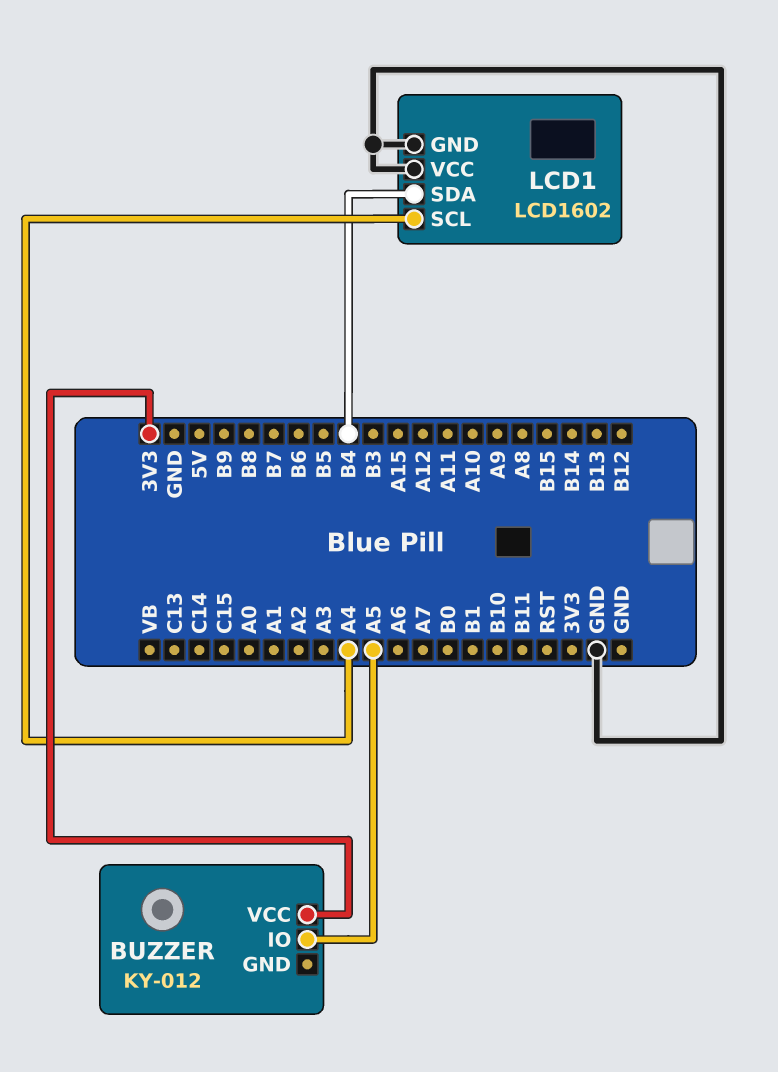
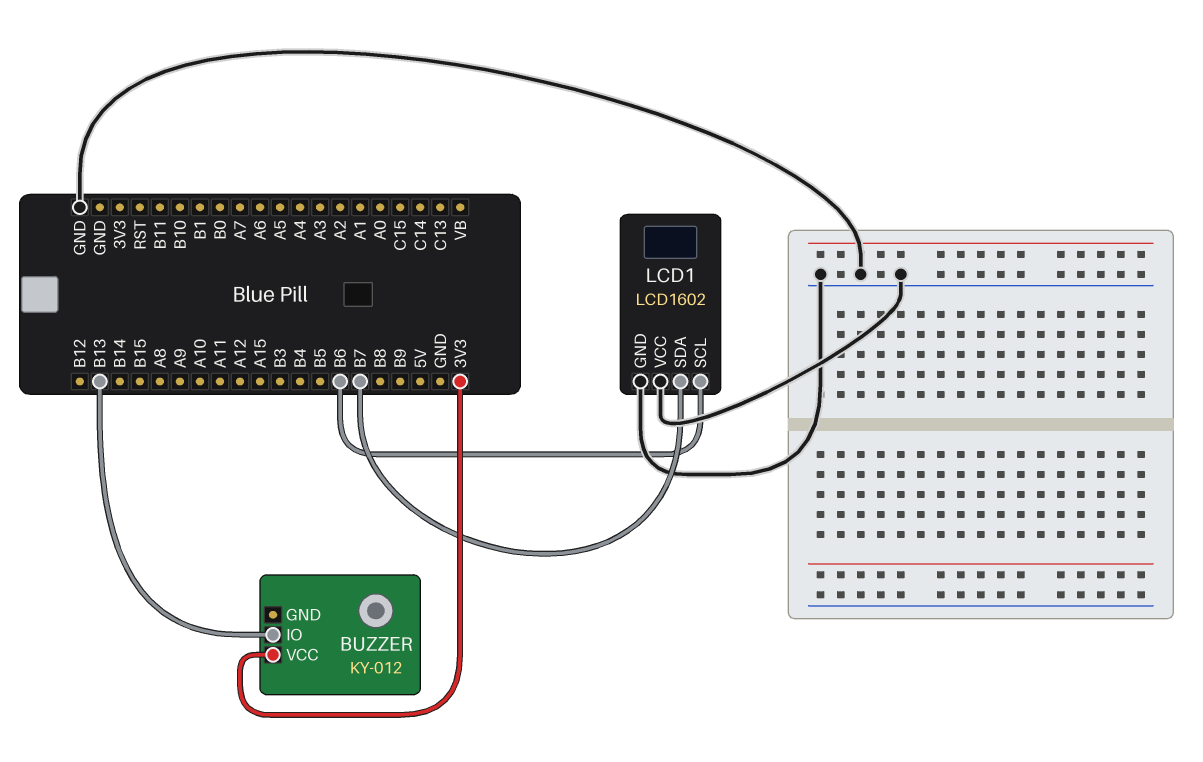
BUZZER pin IO: A5 -> B13
LCD1 pin SCL: A4 -> B6
LCD1 pin SDA: B4 -> B7

